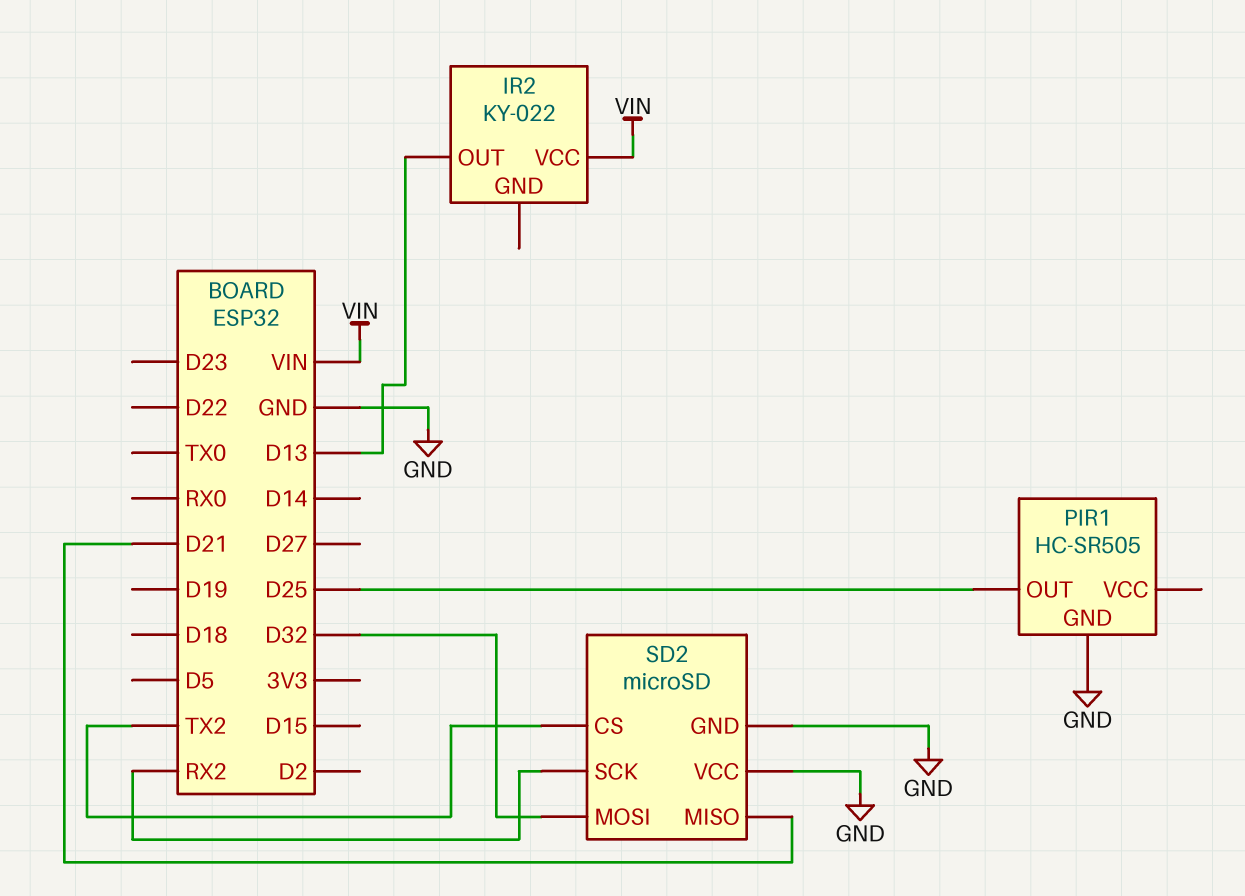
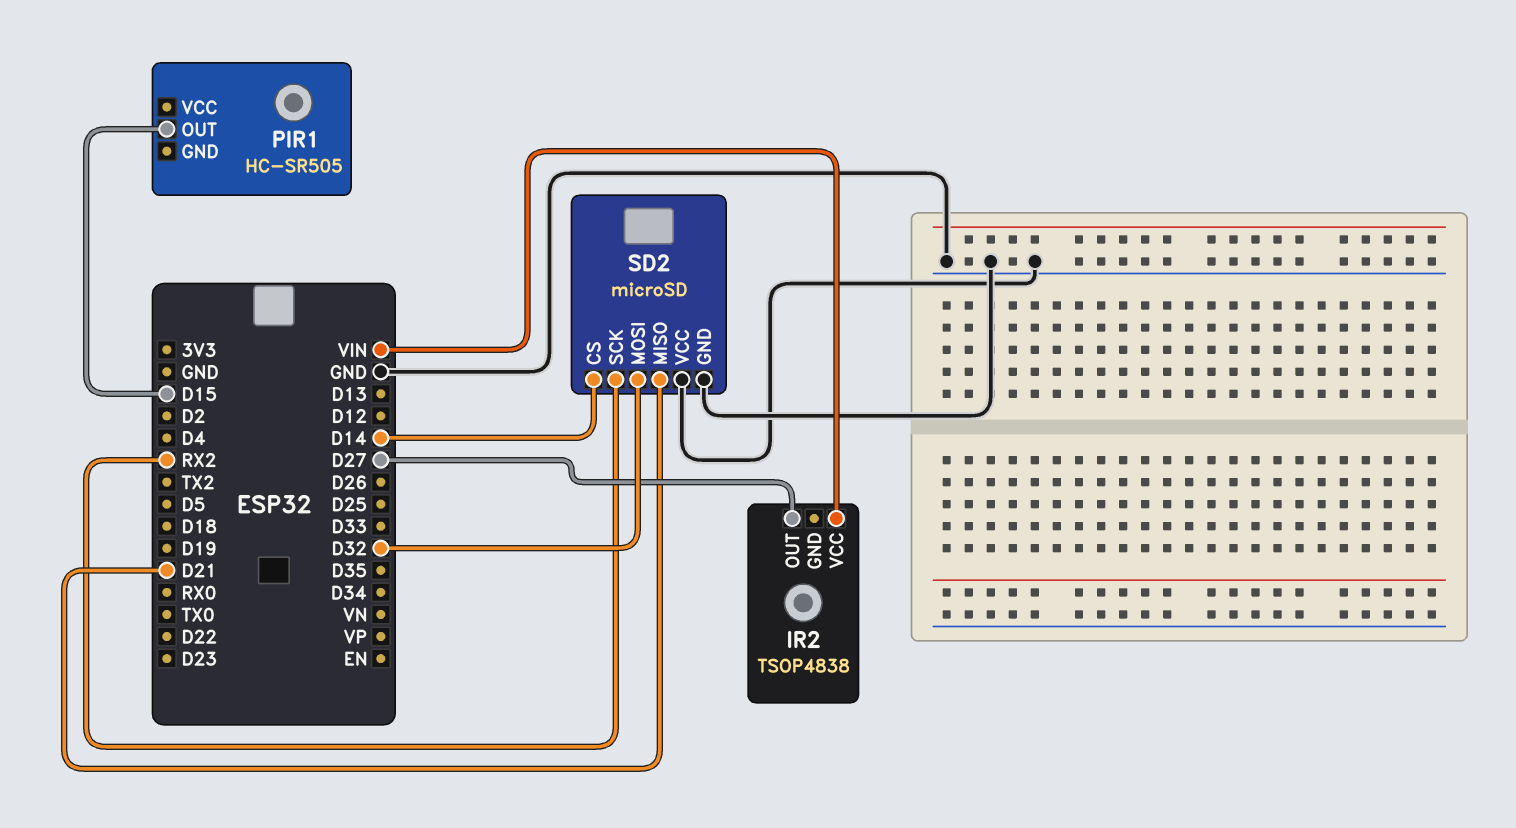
IR2: KY-022 -> TSOP4838
IR2 pin OUT: D13 -> D27
PIR1 pin GND: GND -> none
PIR1 pin OUT: D25 -> D15
SD2 pin CS: TX2 -> D14

